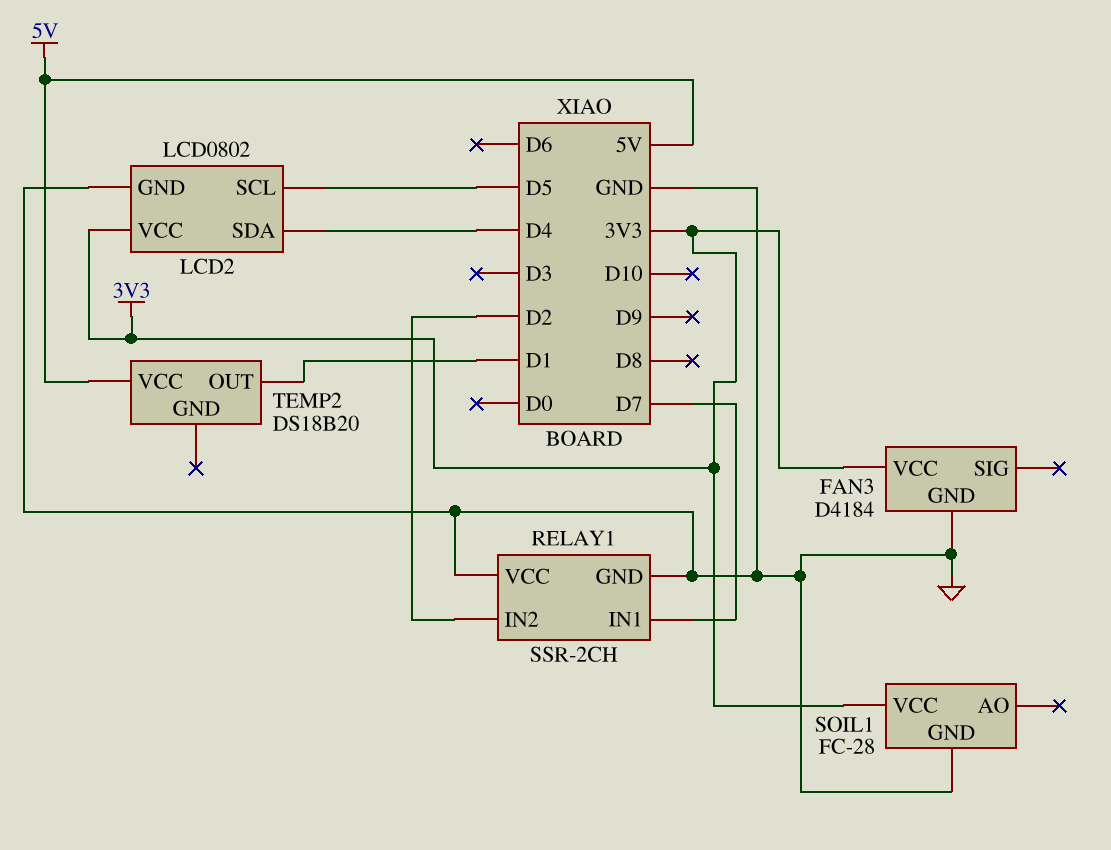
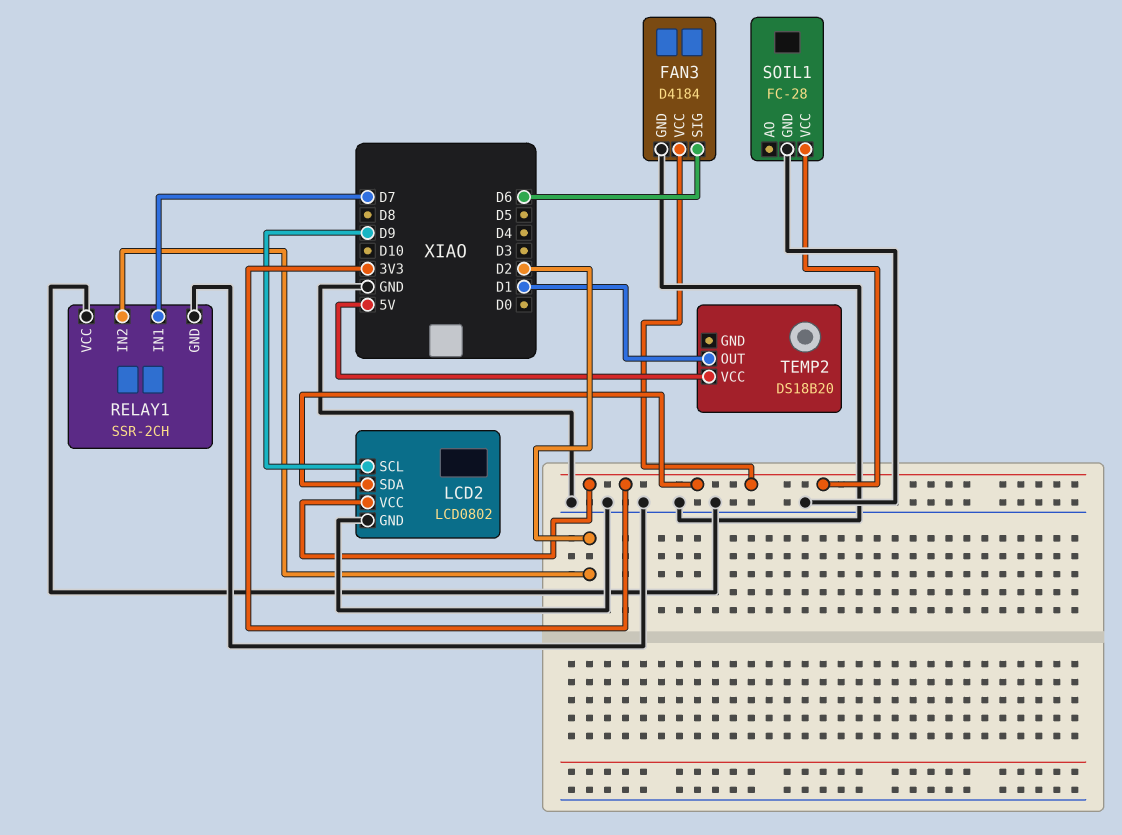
FAN3 pin SIG: none -> D6
LCD2 pin SCL: D5 -> D9
LCD2 pin SDA: D4 -> 3V3

